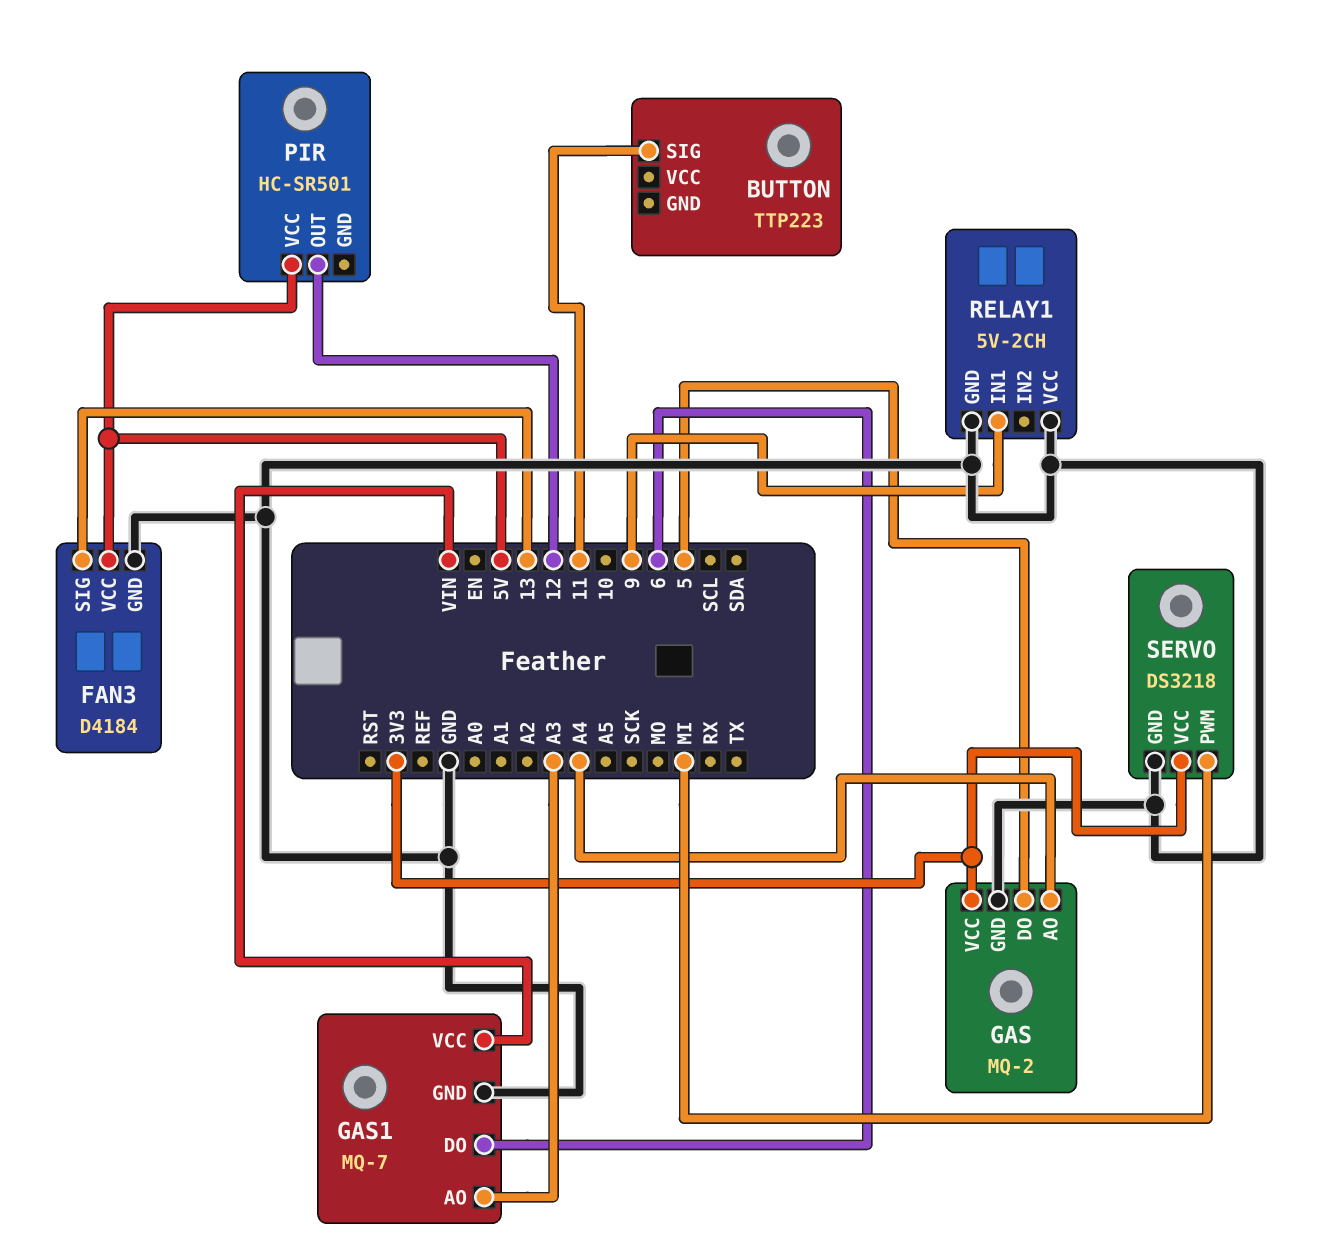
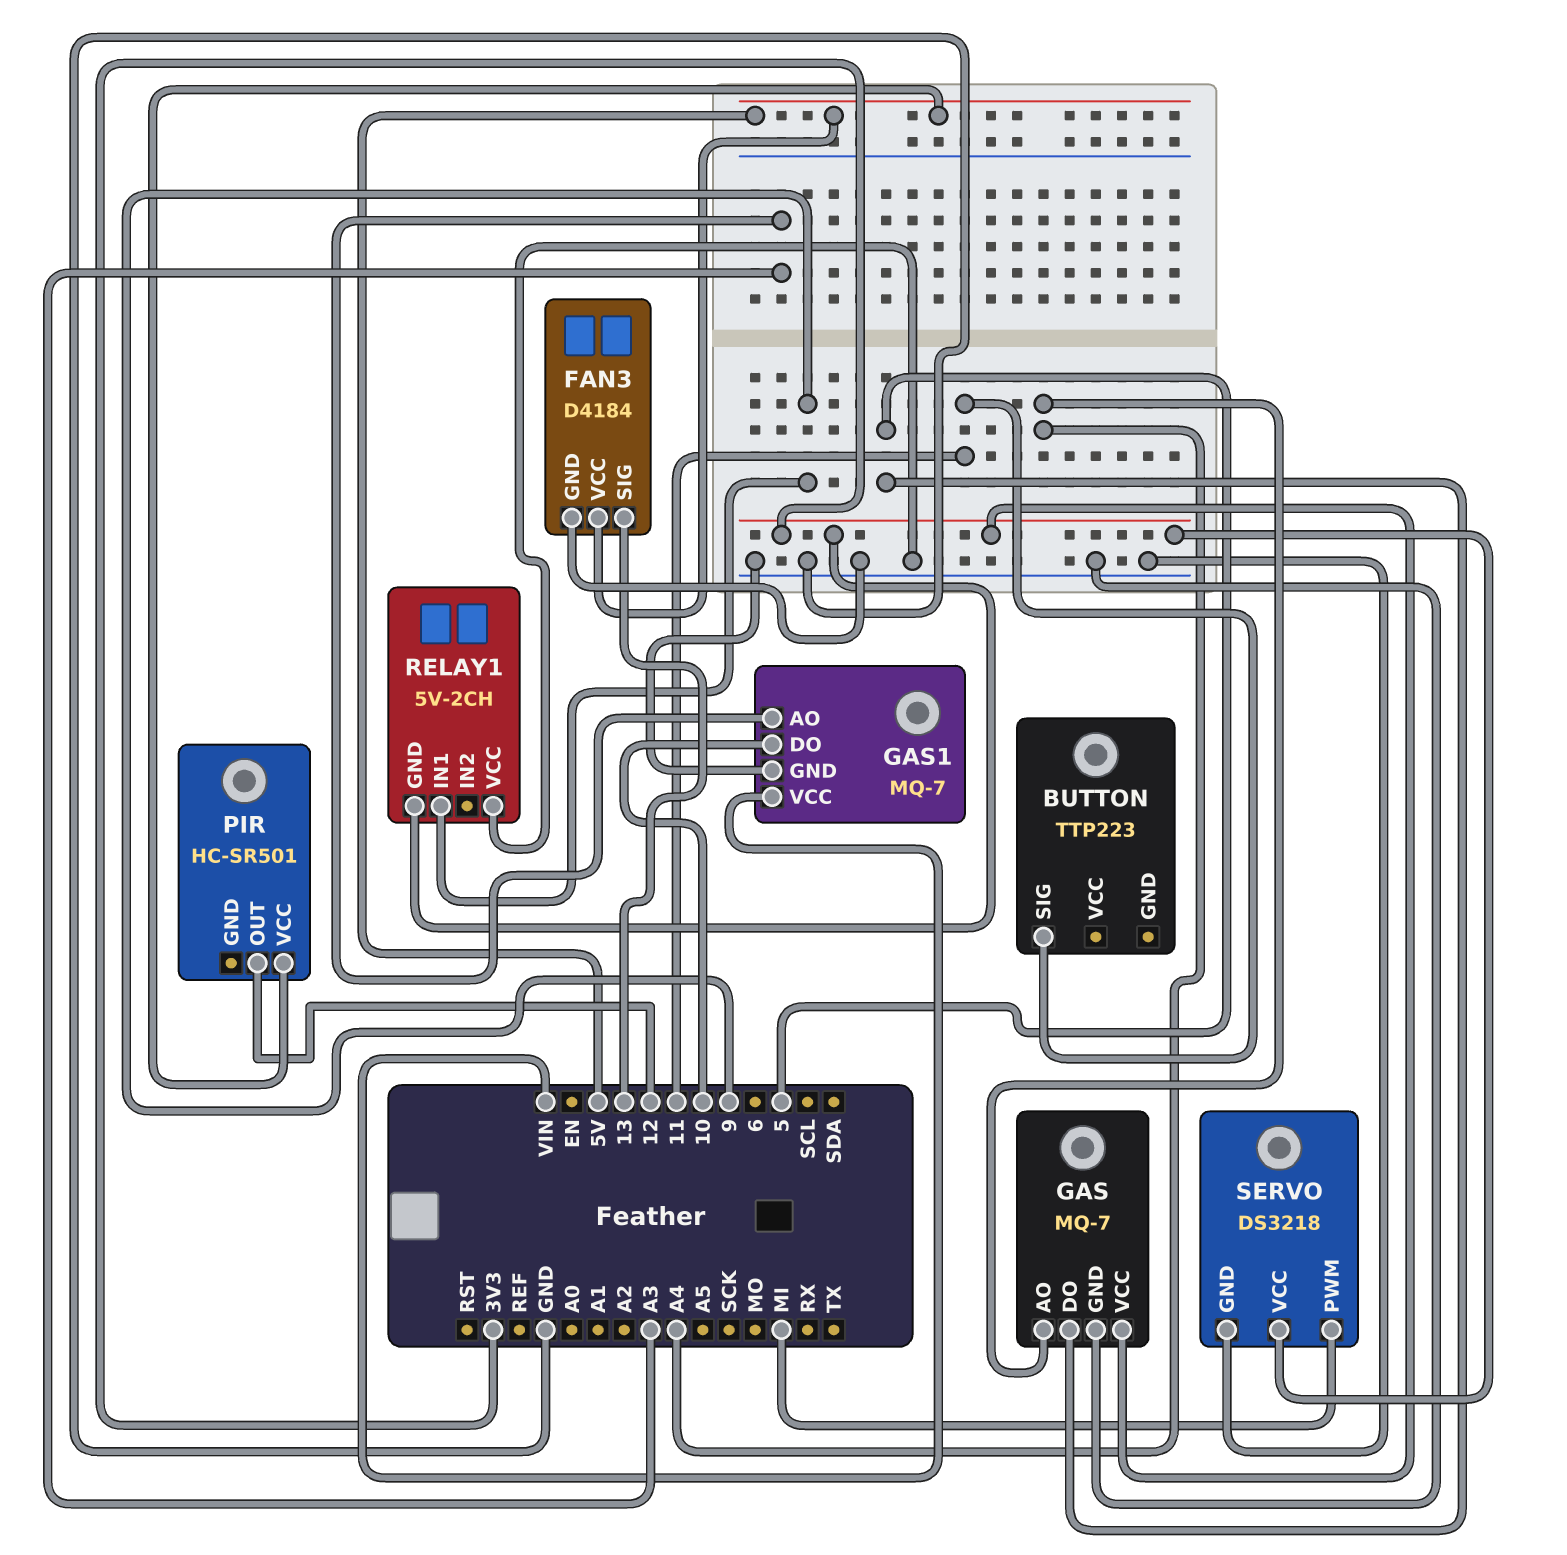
GAS: MQ-2 -> MQ-7
GAS1 pin DO: 6 -> 10
RELAY1 pin GND: GND -> 3V3

